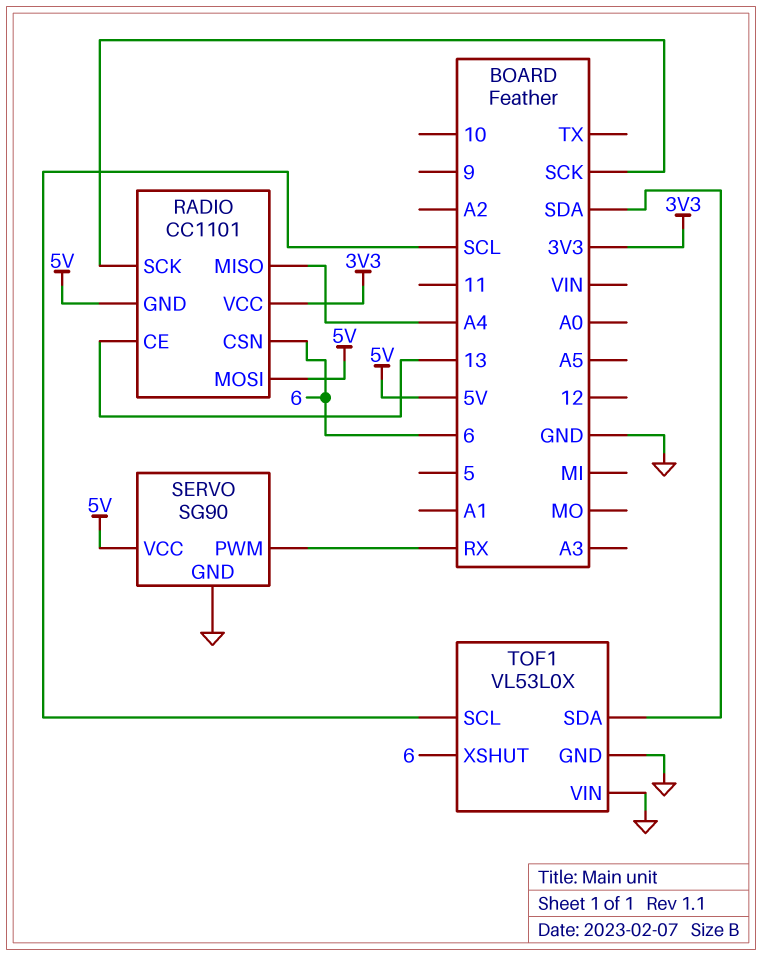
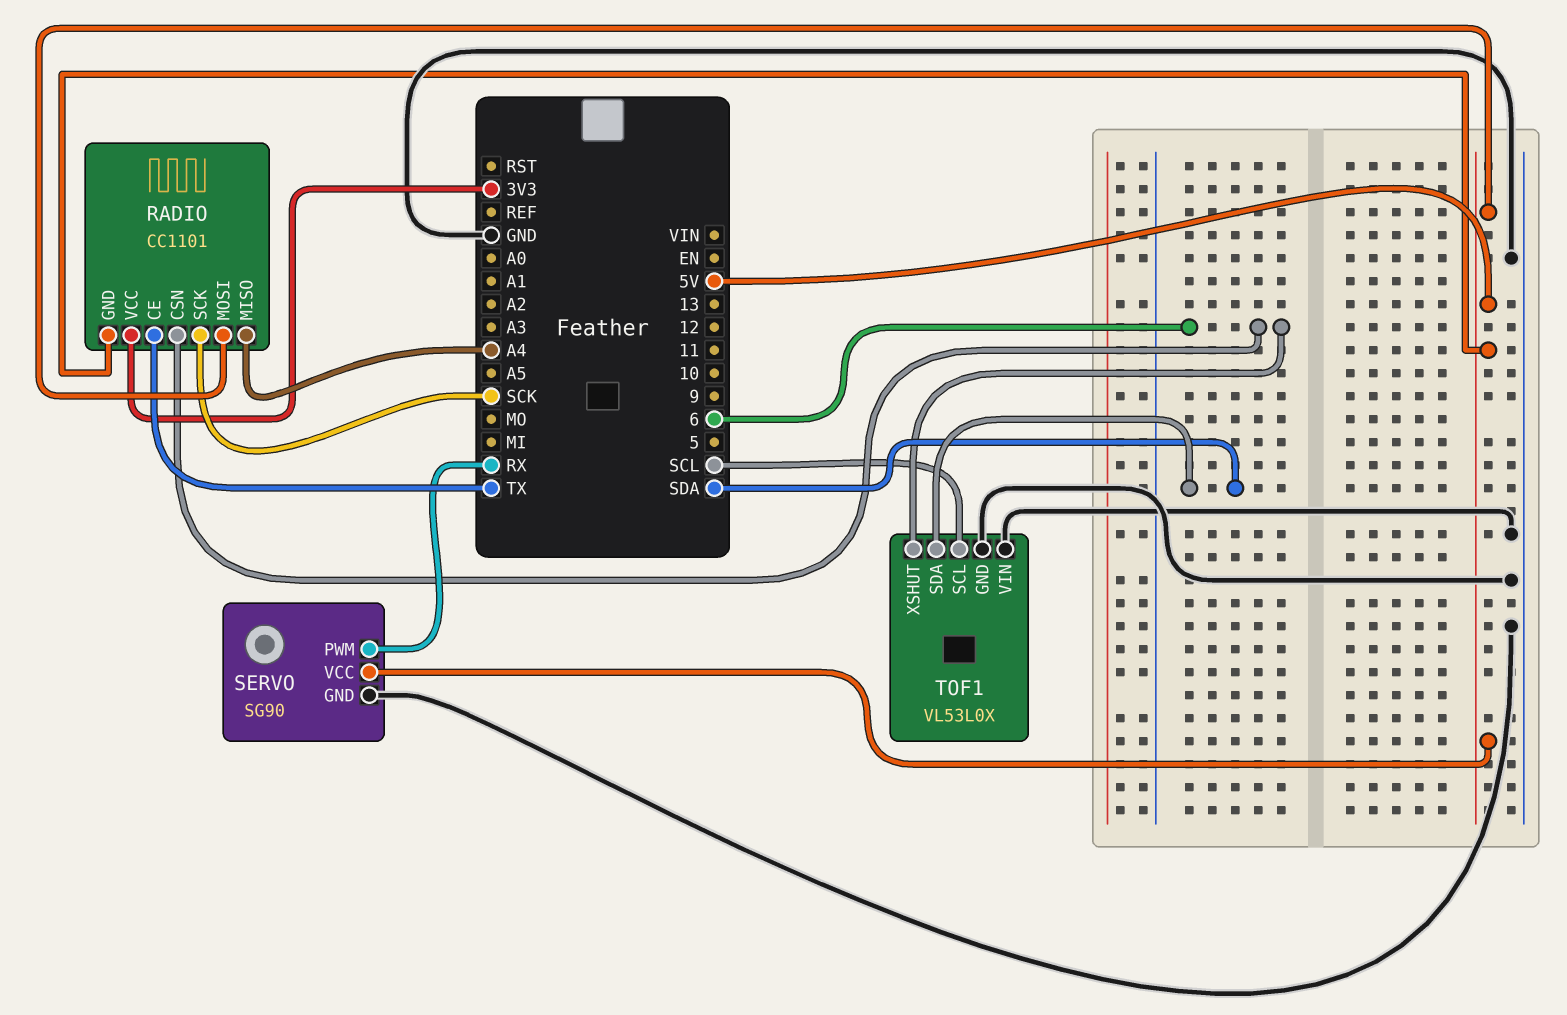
RADIO pin CE: 13 -> TX

